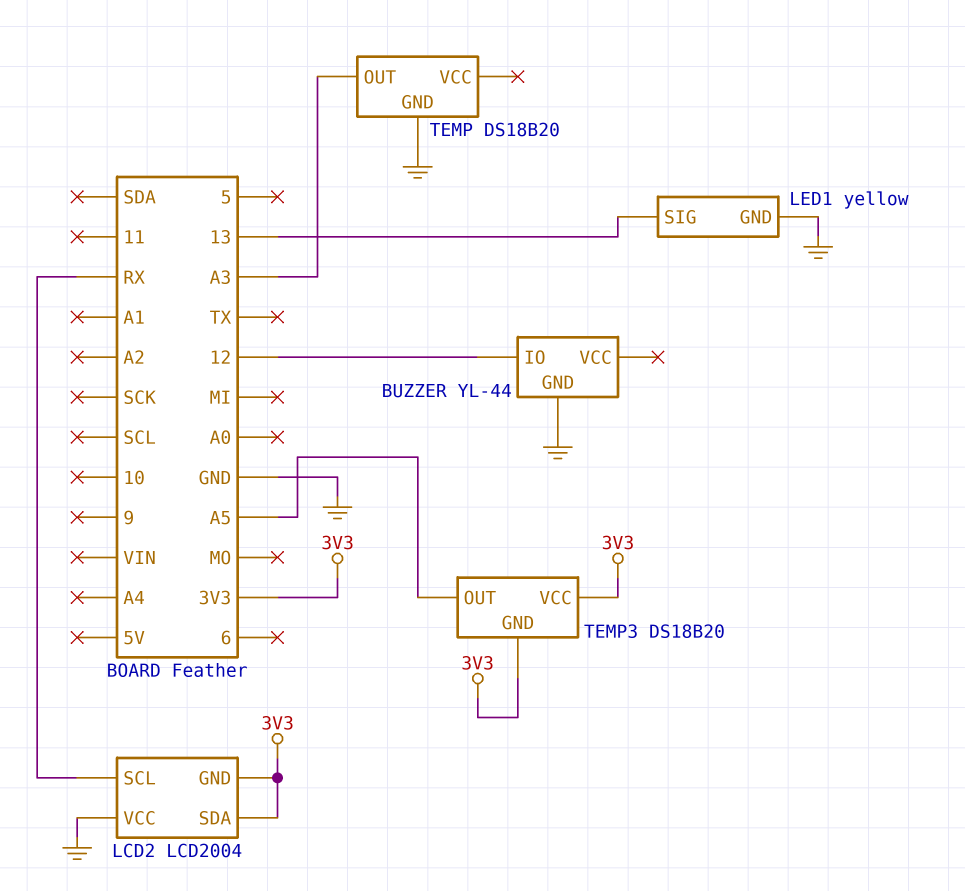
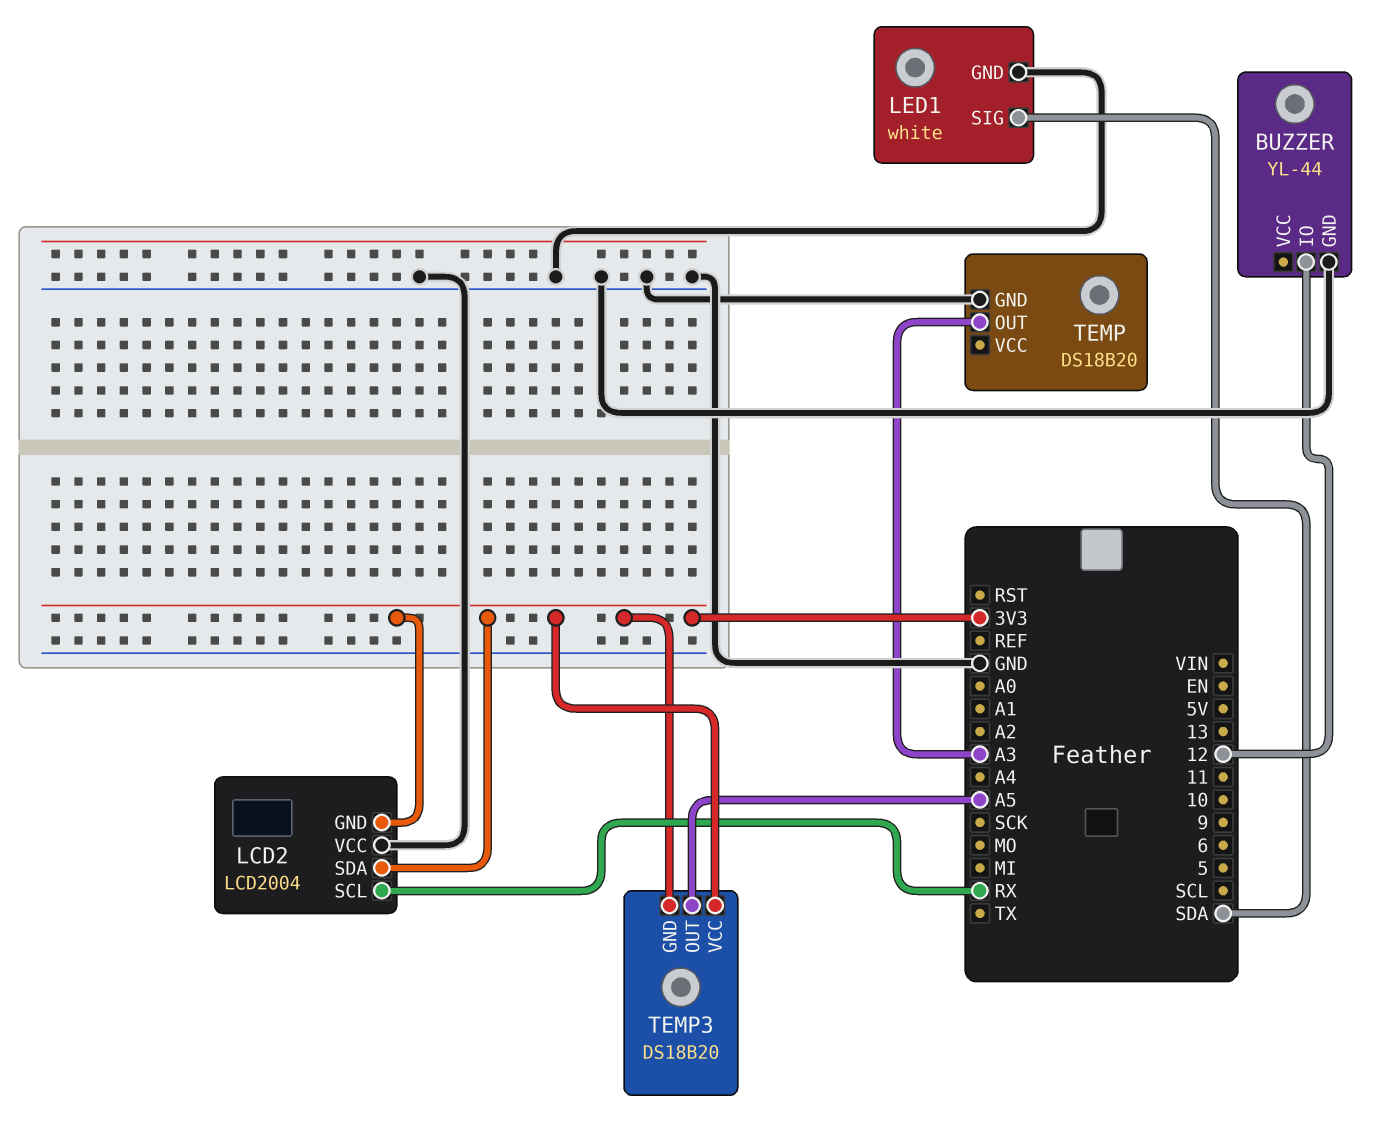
LED1: yellow -> white
LED1 pin SIG: 13 -> SDA

